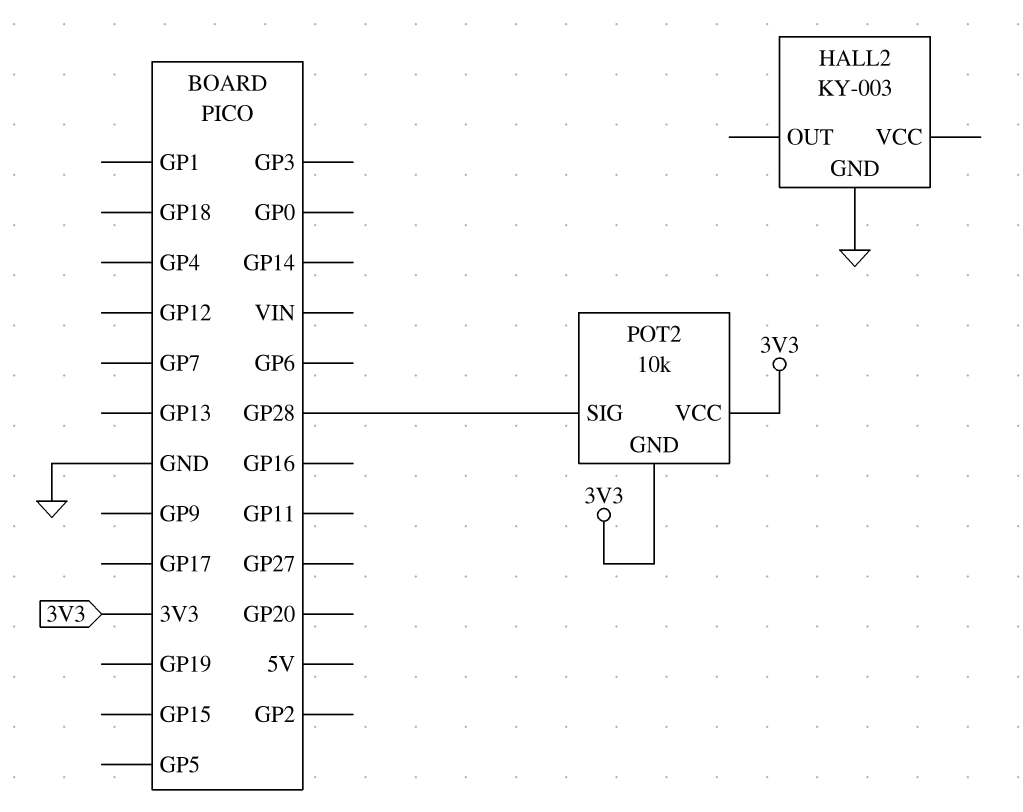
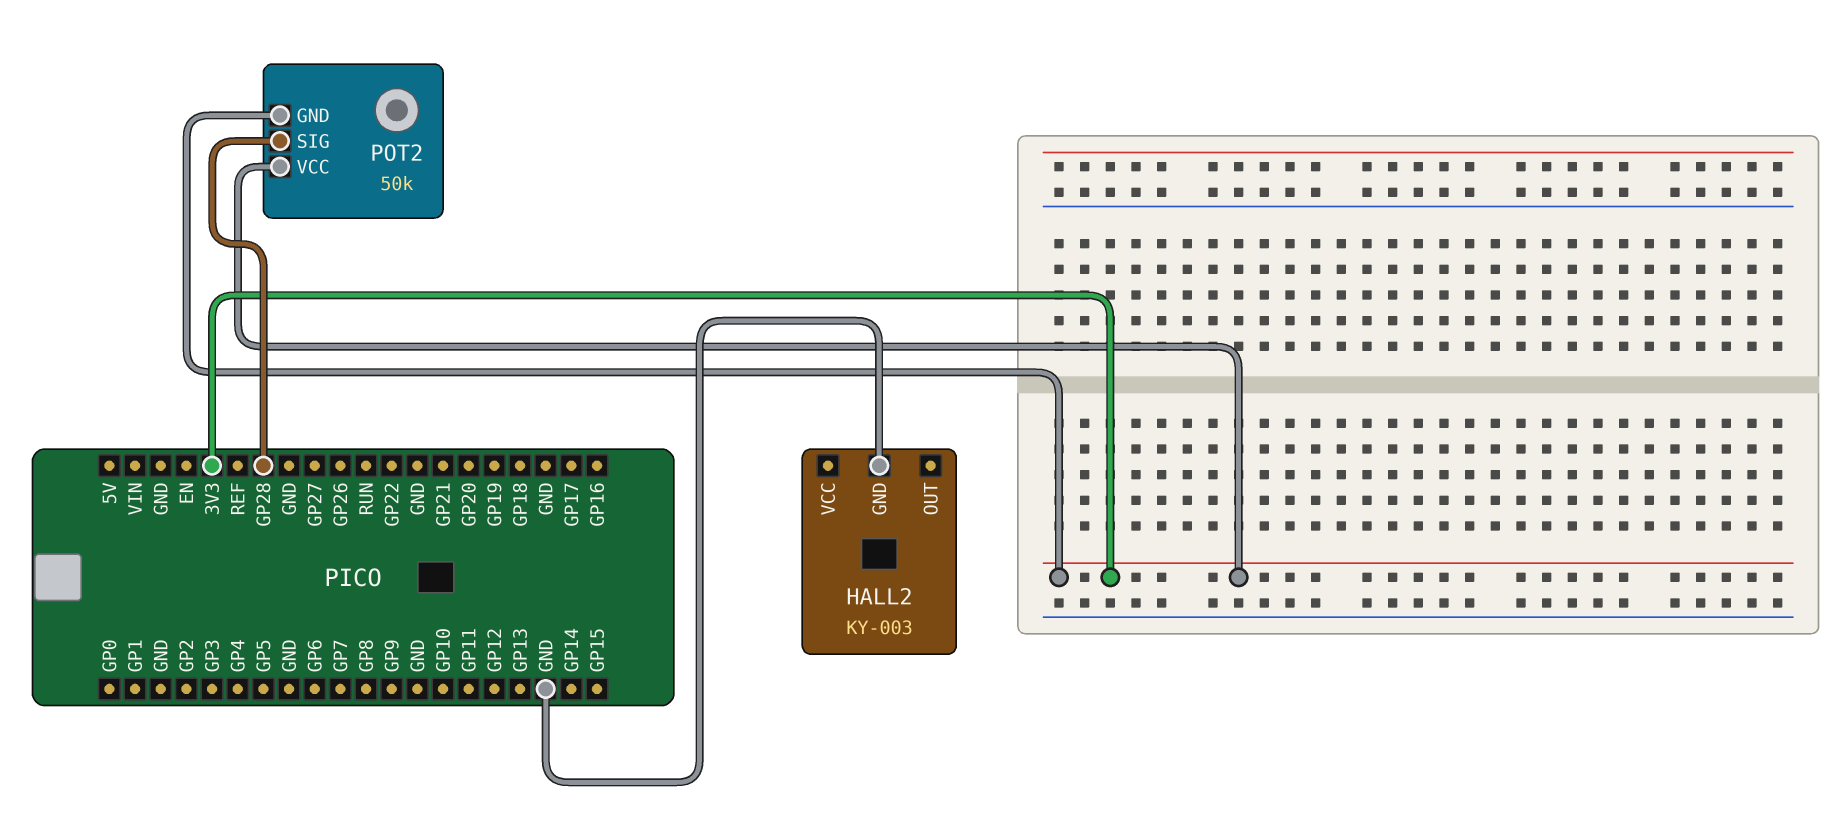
POT2: 10k -> 50k

